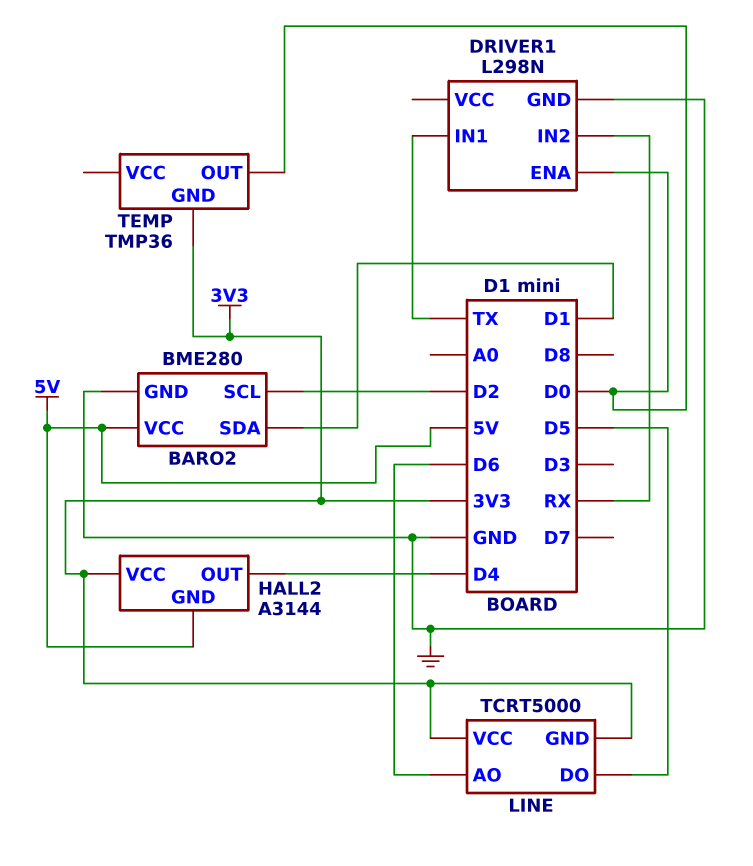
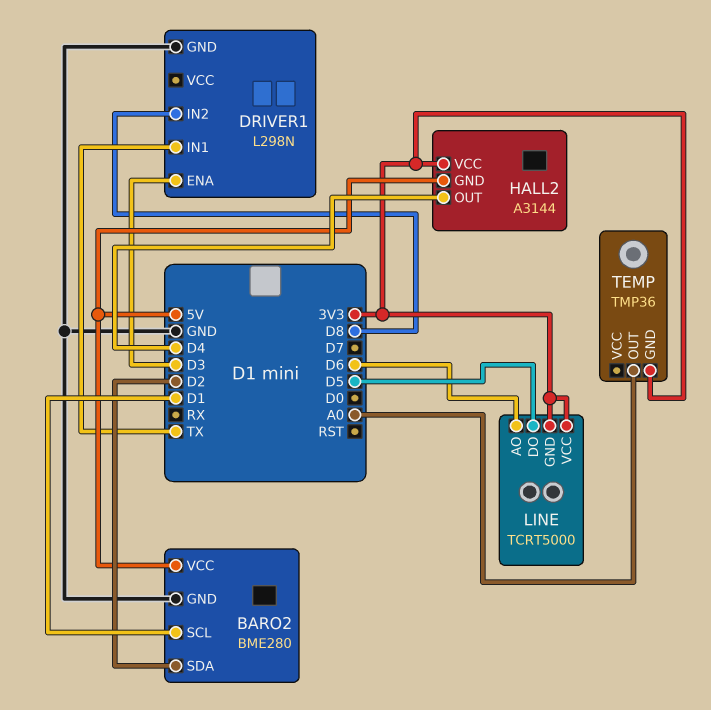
BARO2 pin SCL: D2 -> D1
BARO2 pin SDA: D1 -> D2
DRIVER1 pin ENA: D0 -> D3
DRIVER1 pin IN2: RX -> D8
TEMP pin OUT: D0 -> A0

